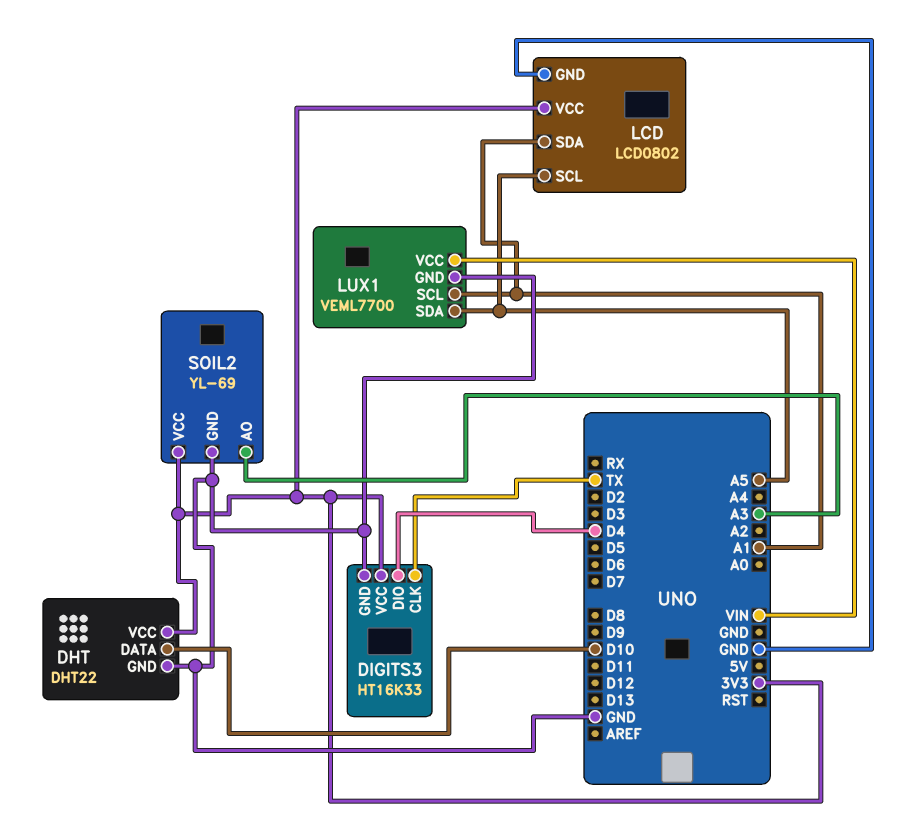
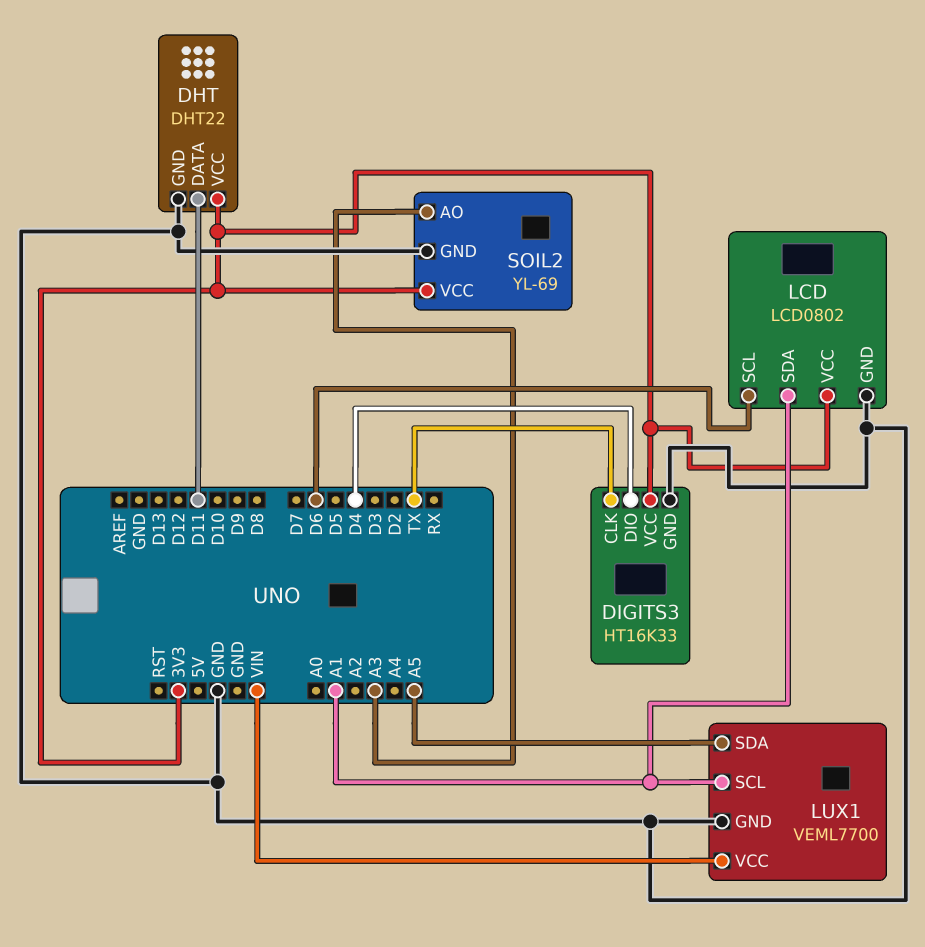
DHT pin DATA: D10 -> D11
LCD pin SCL: A5 -> D6

